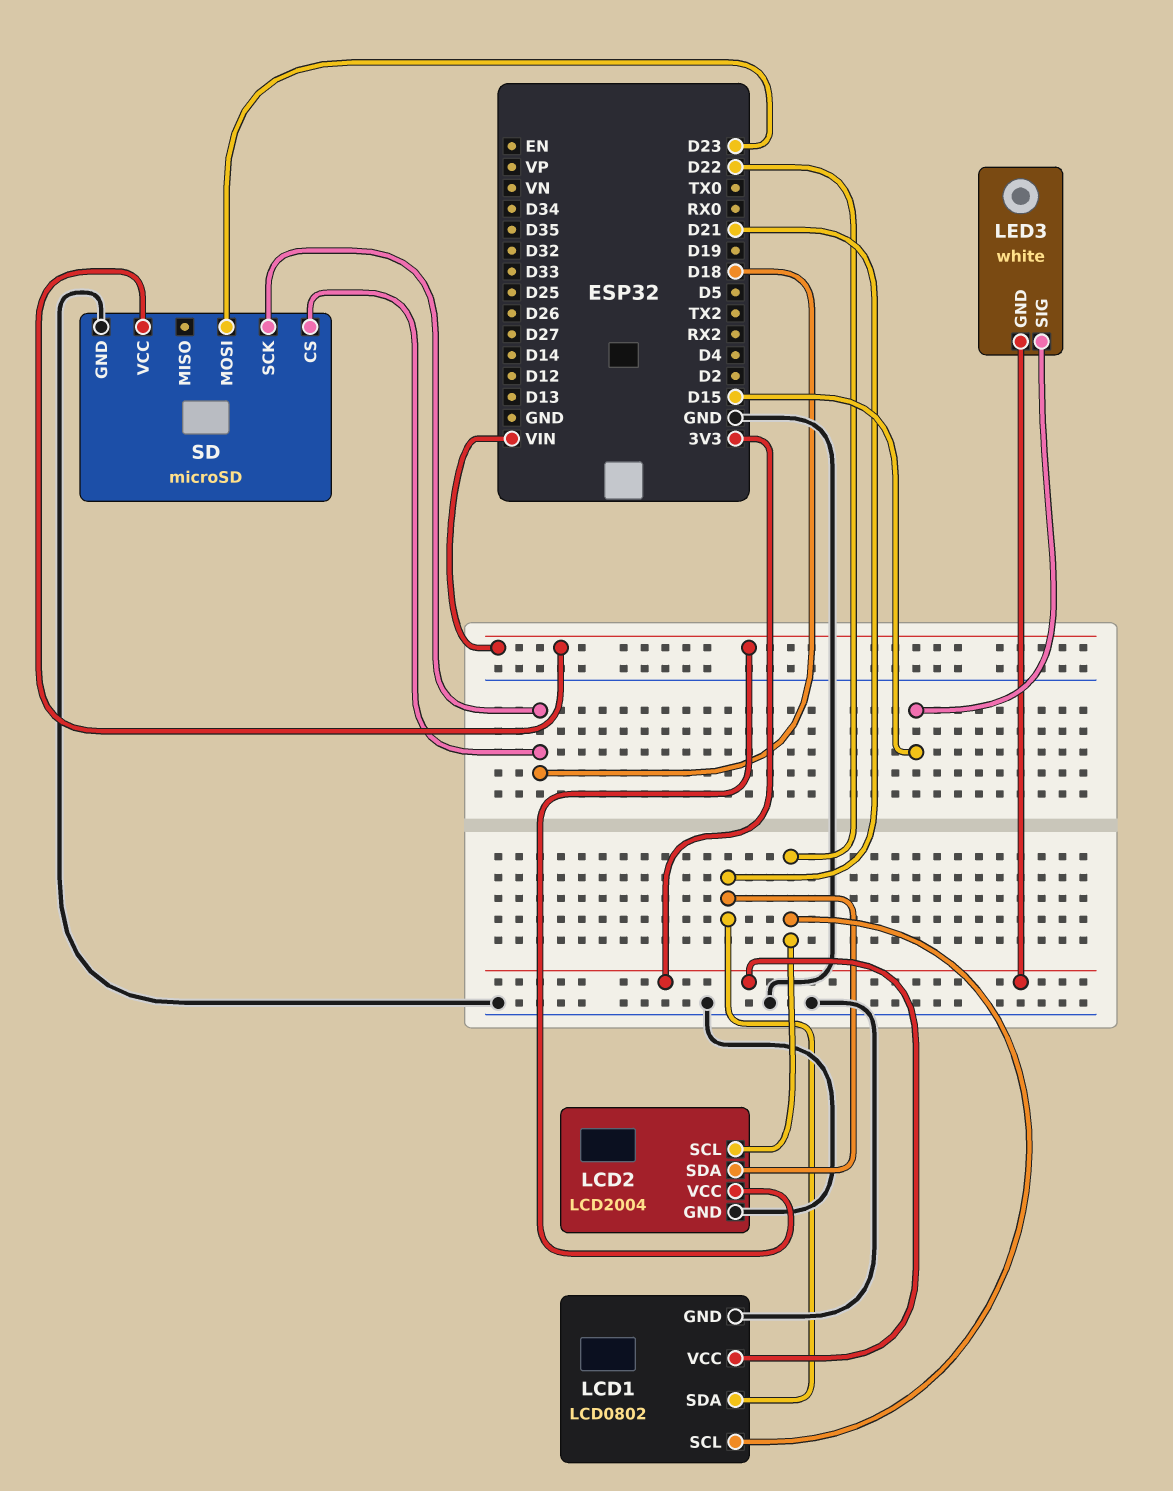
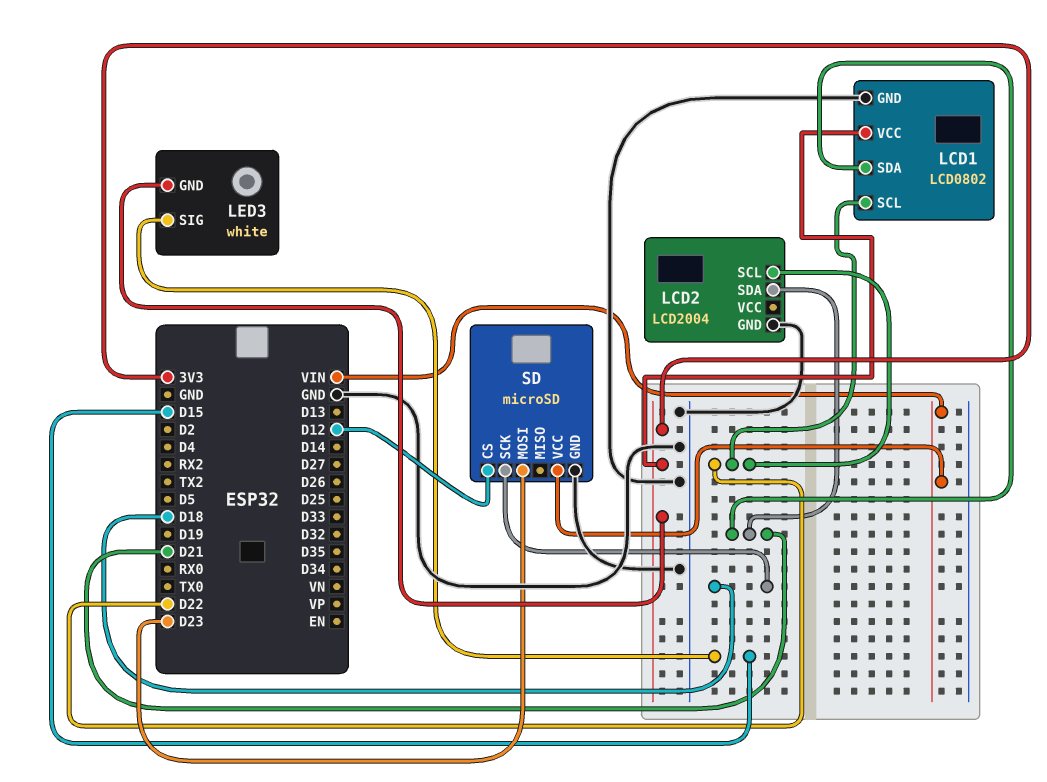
LCD2 pin VCC: VIN -> none
SD pin CS: D18 -> D12

